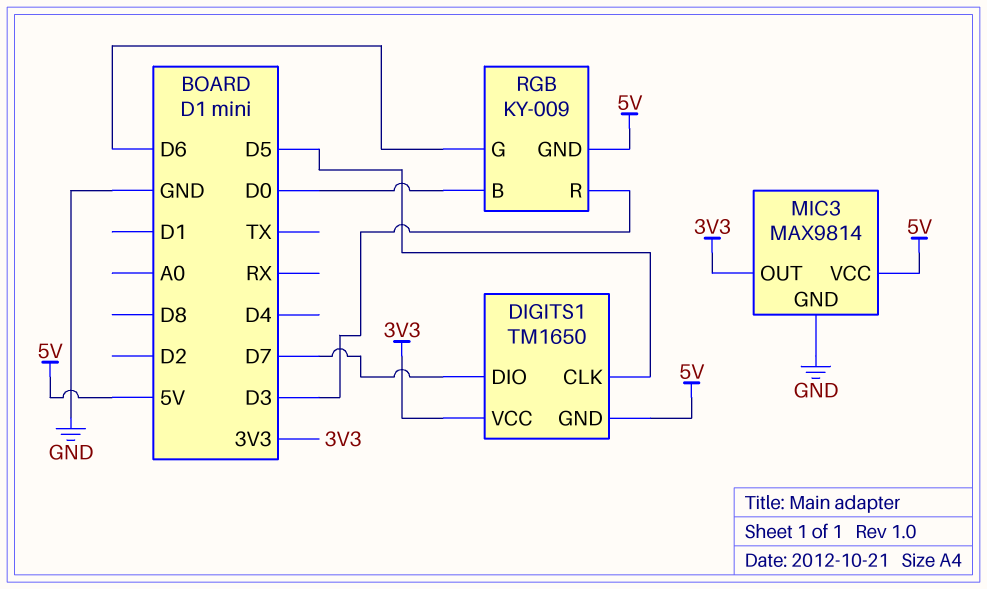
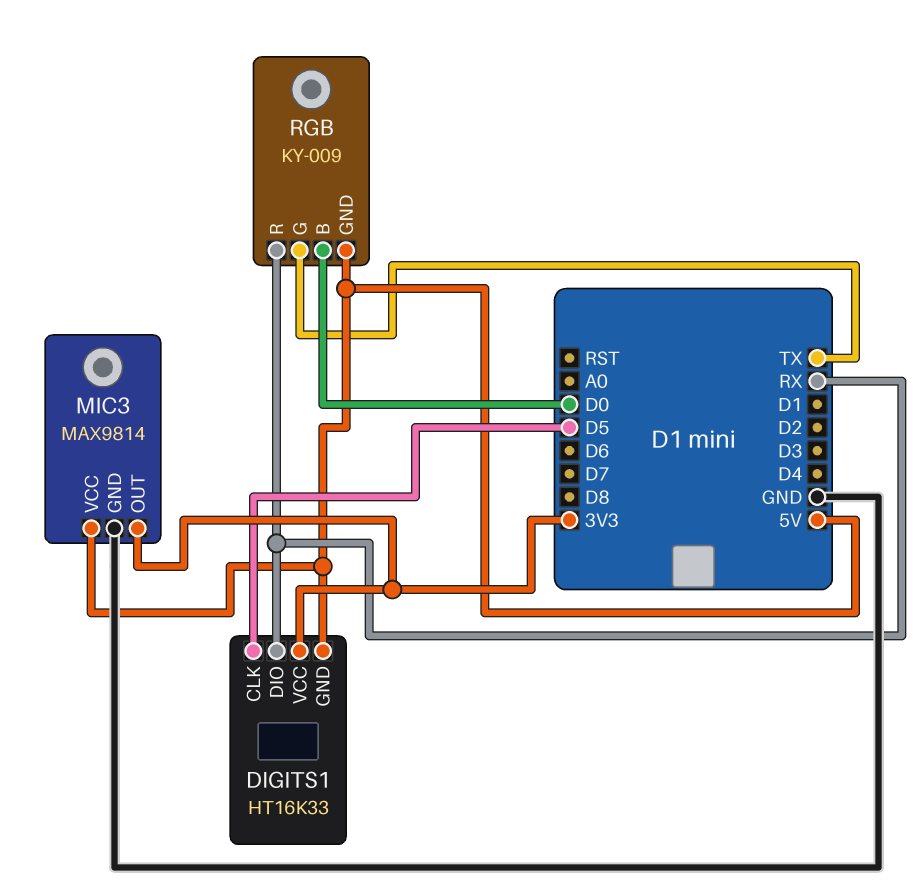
DIGITS1: TM1650 -> HT16K33
DIGITS1 pin DIO: D7 -> RX
RGB pin G: D6 -> TX
RGB pin R: D3 -> RX

